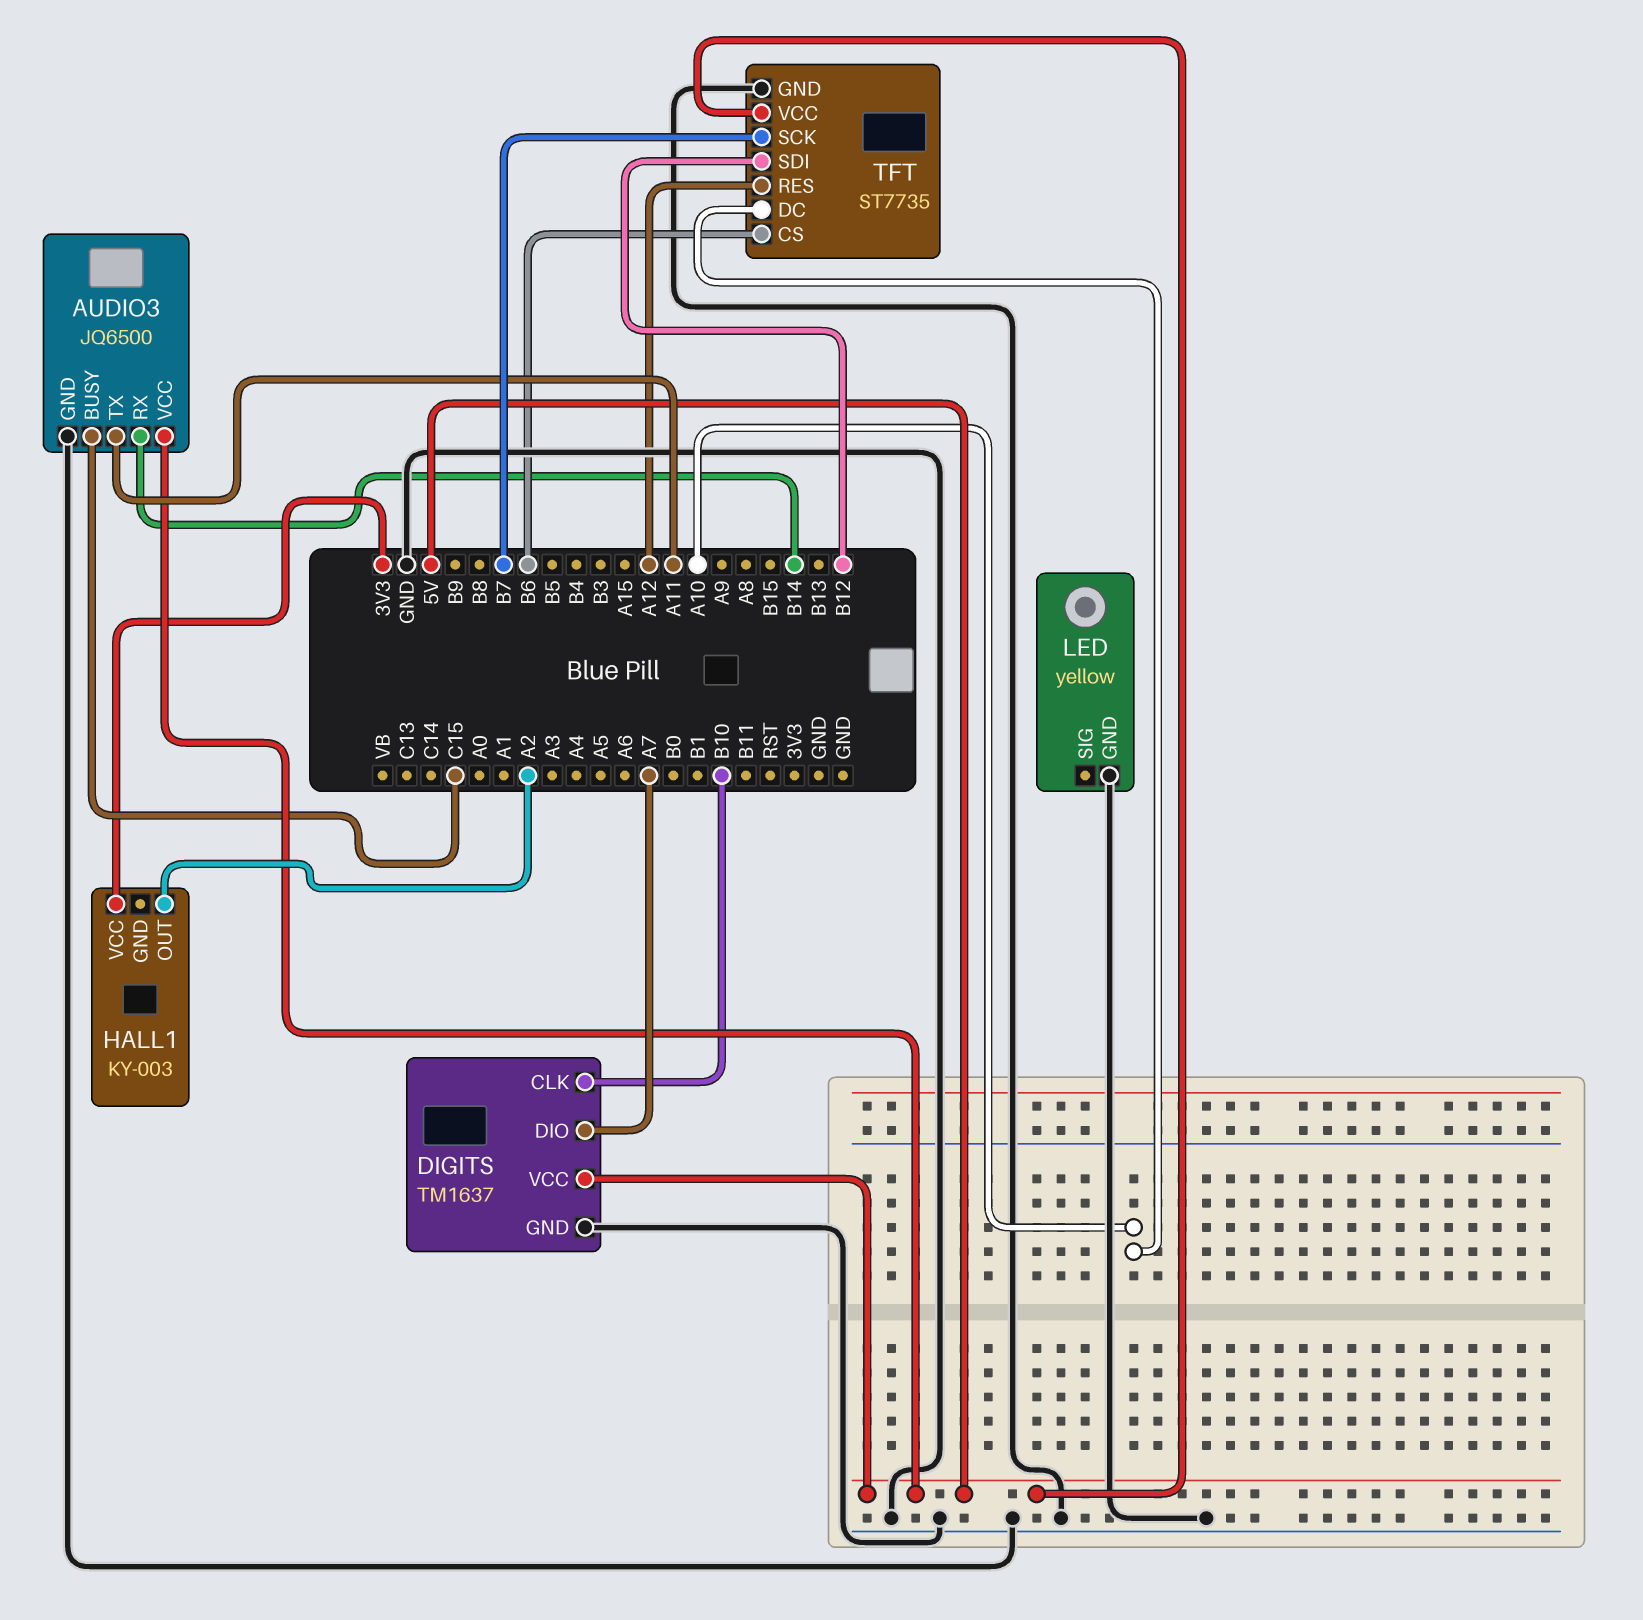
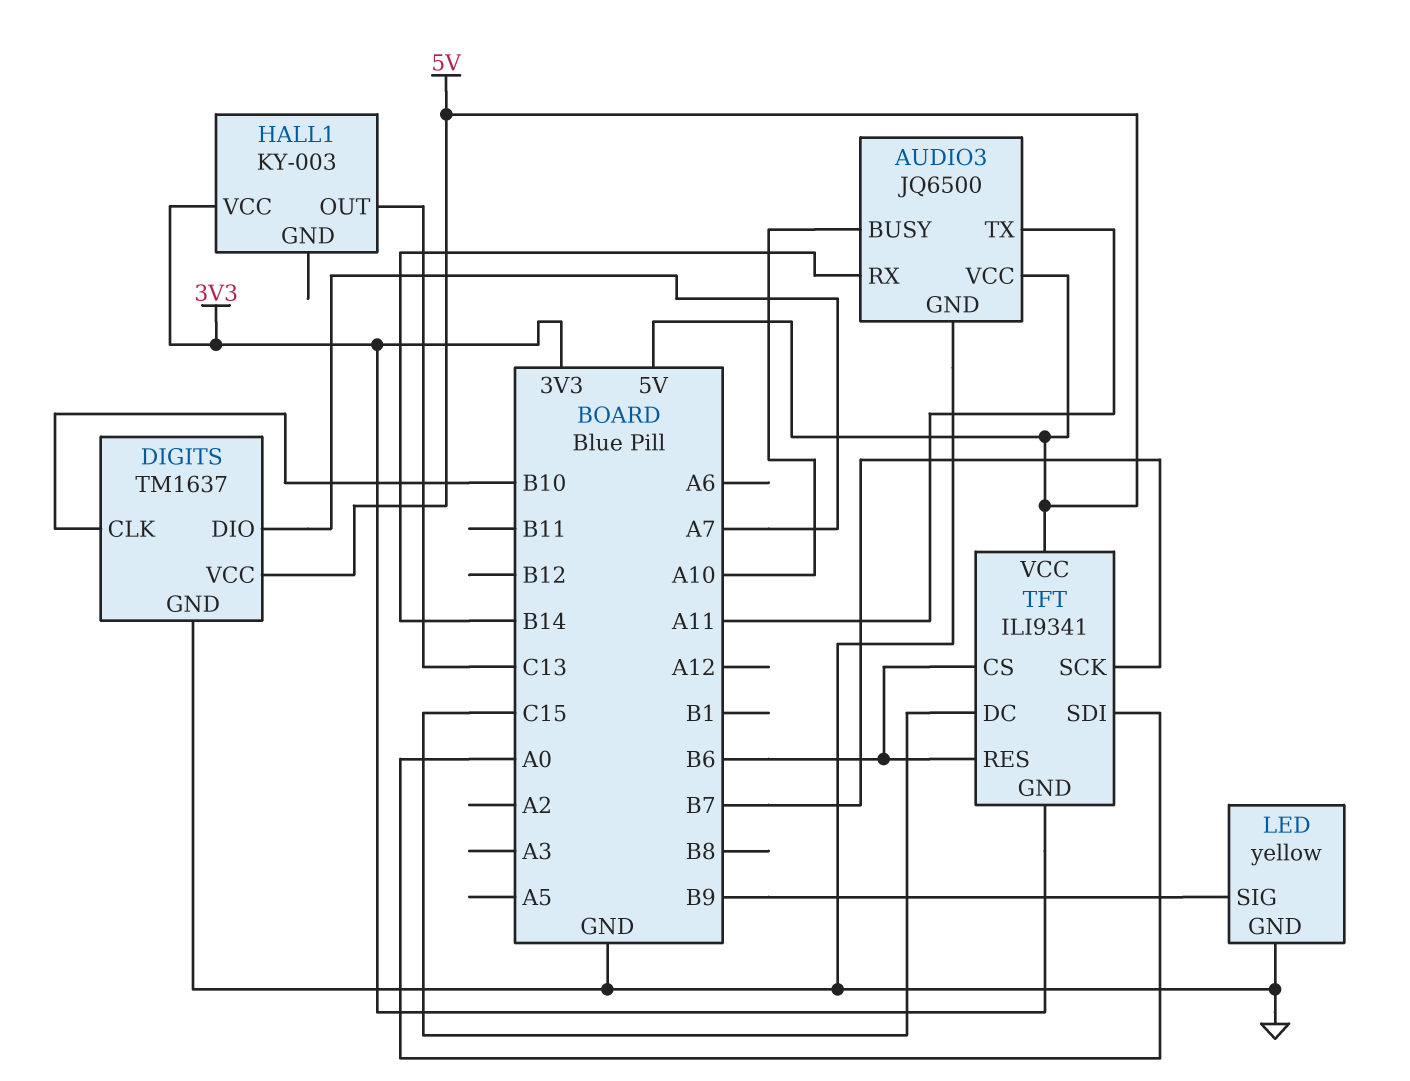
AUDIO3 pin BUSY: C15 -> A10
HALL1 pin OUT: A2 -> C13
LED pin SIG: none -> B9
TFT: ST7735 -> ILI9341
TFT pin DC: A10 -> C15
TFT pin GND: GND -> 3V3
TFT pin RES: A12 -> B6
TFT pin SDI: B12 -> A0

